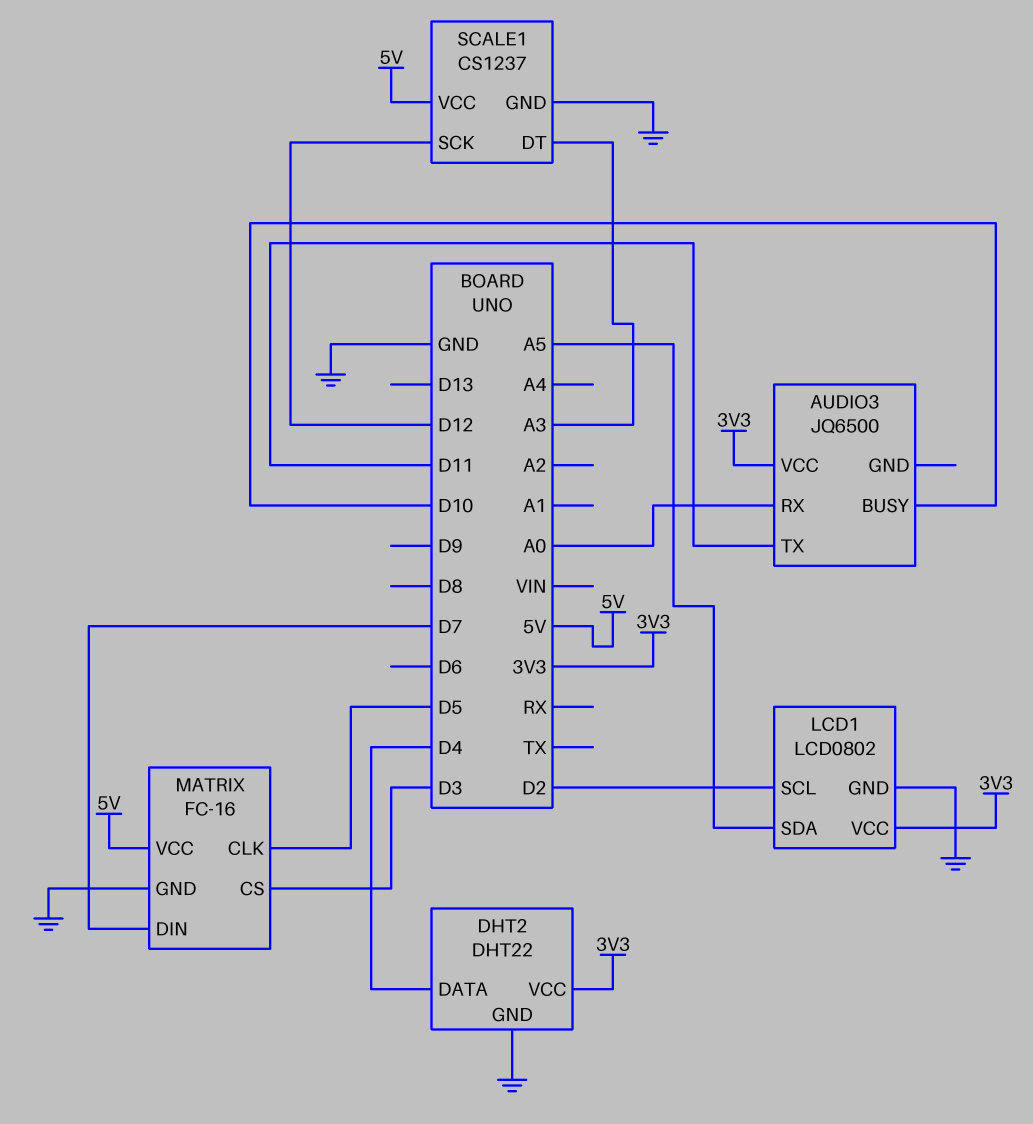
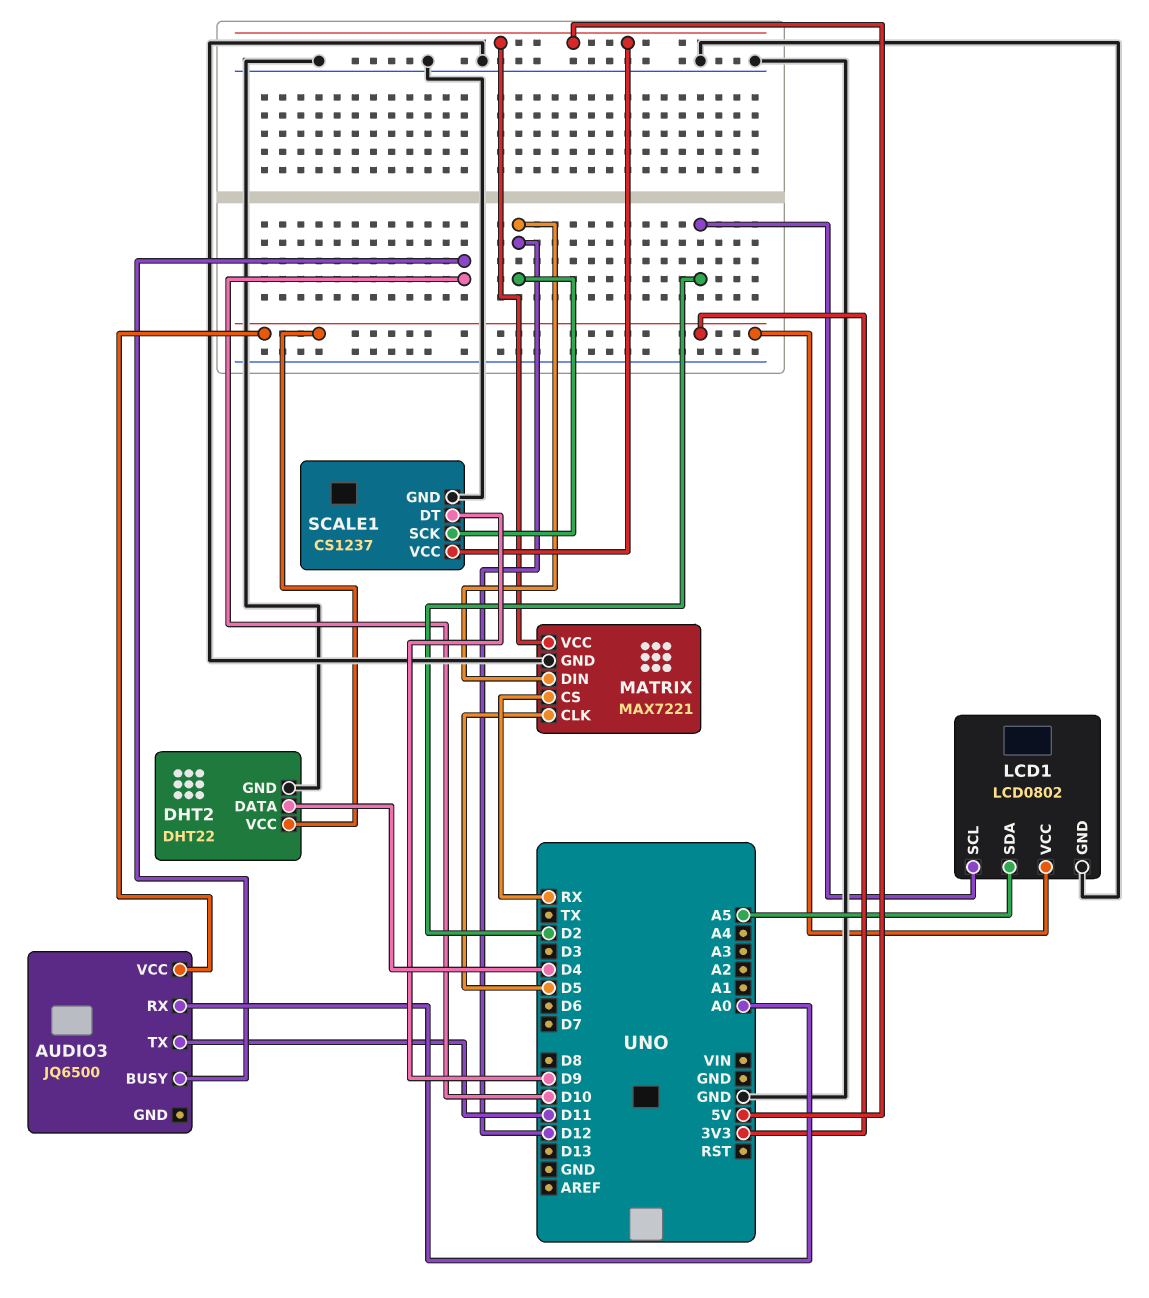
MATRIX: FC-16 -> MAX7221
MATRIX pin CS: D3 -> RX
MATRIX pin DIN: D7 -> D12
SCALE1 pin DT: A3 -> D9

